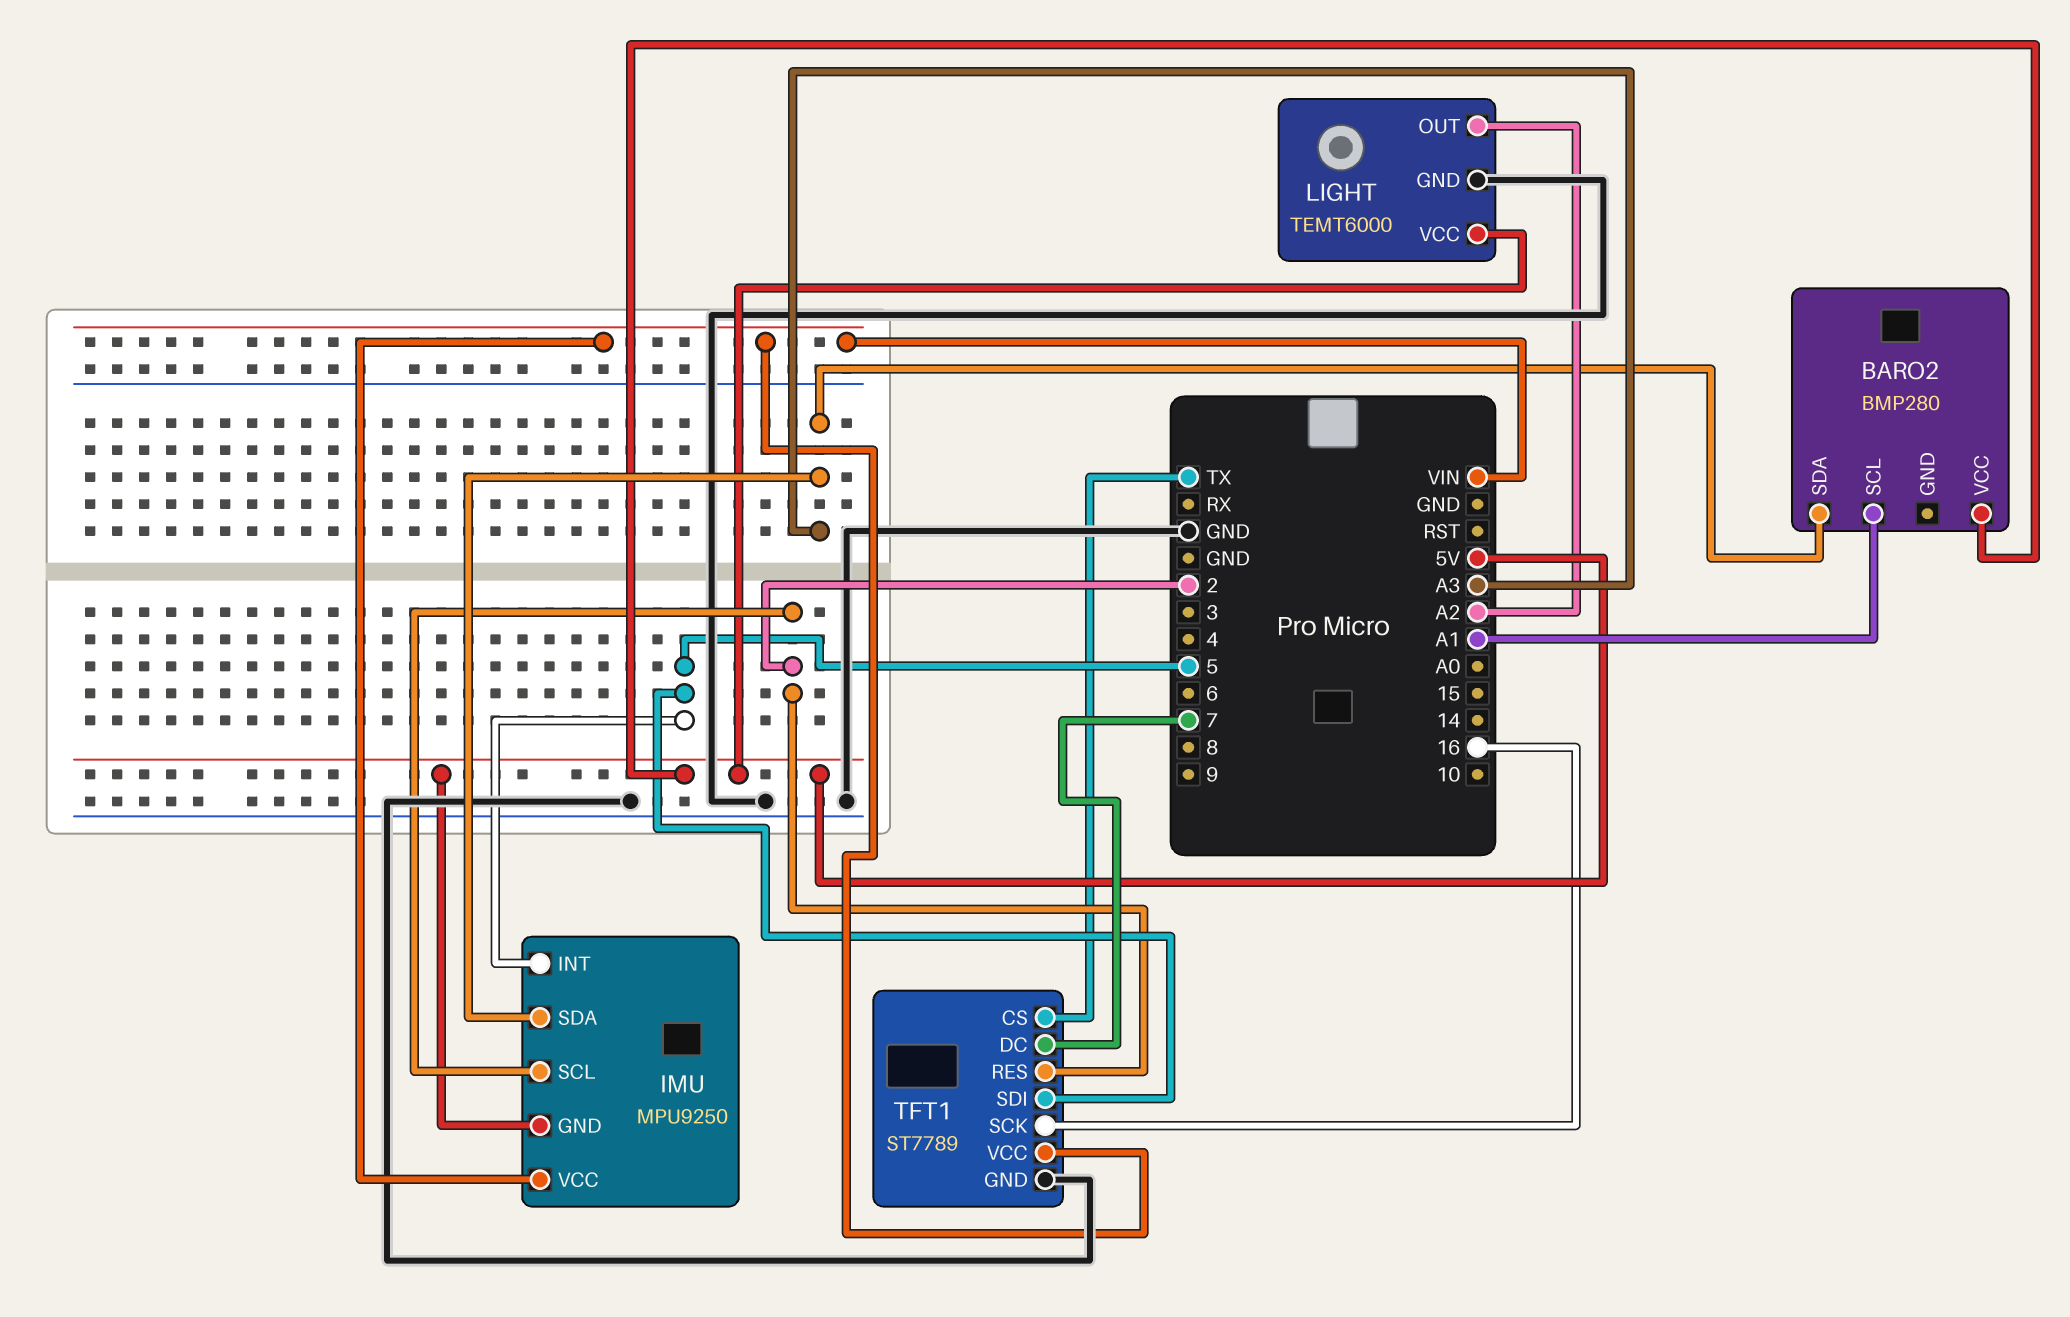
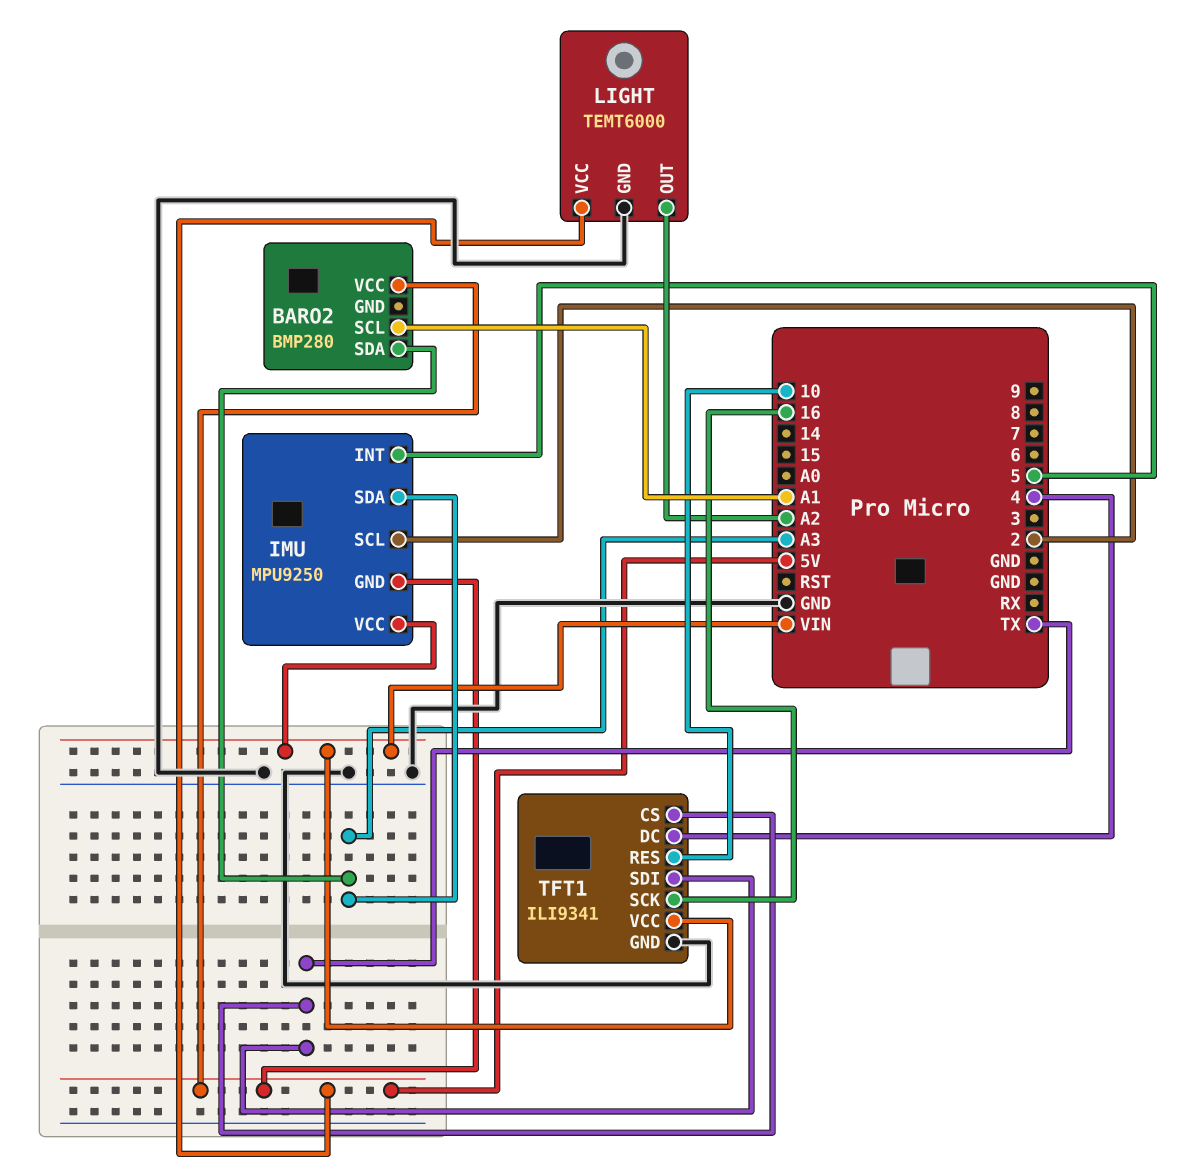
TFT1: ST7789 -> ILI9341
TFT1 pin DC: 7 -> 4
TFT1 pin RES: 2 -> 10
TFT1 pin SDI: 5 -> TX

